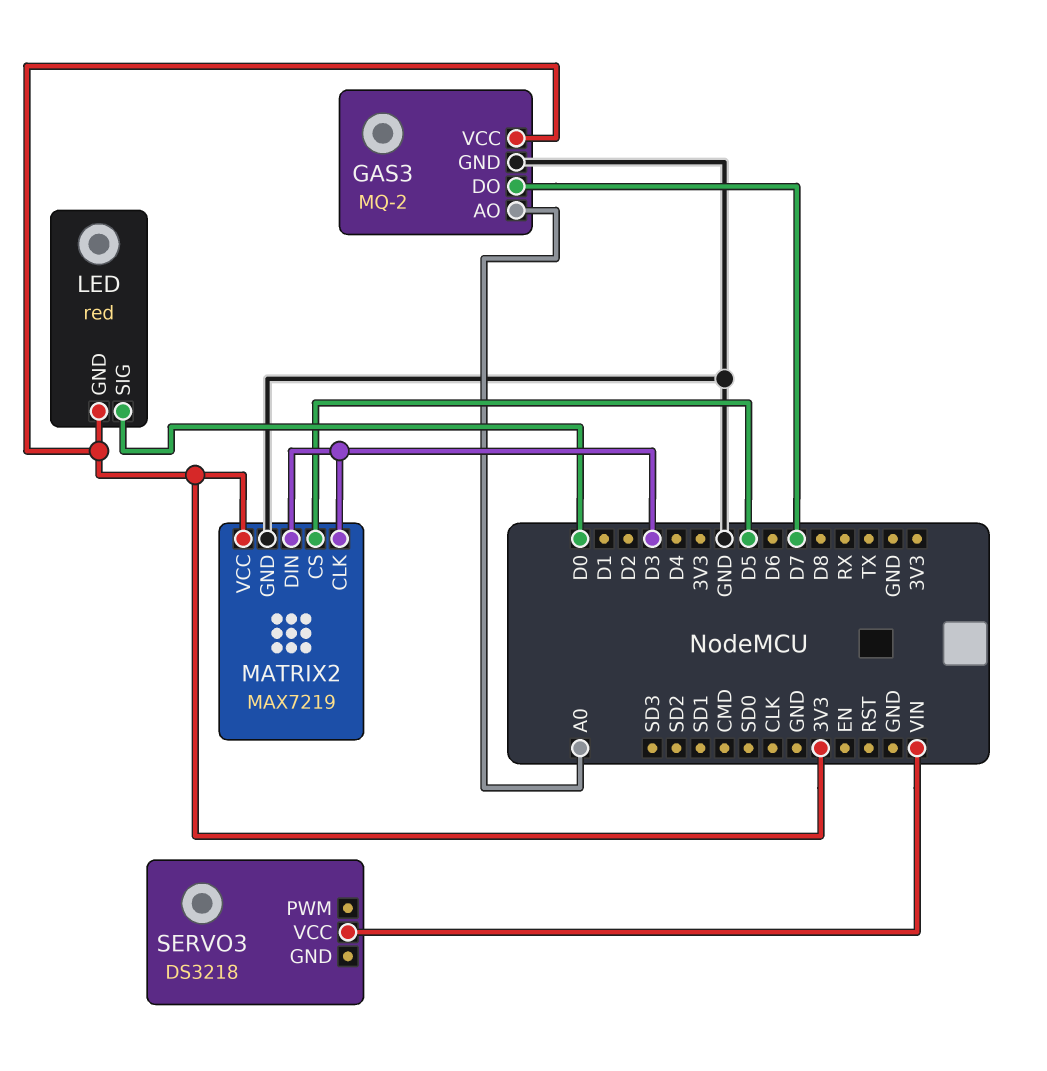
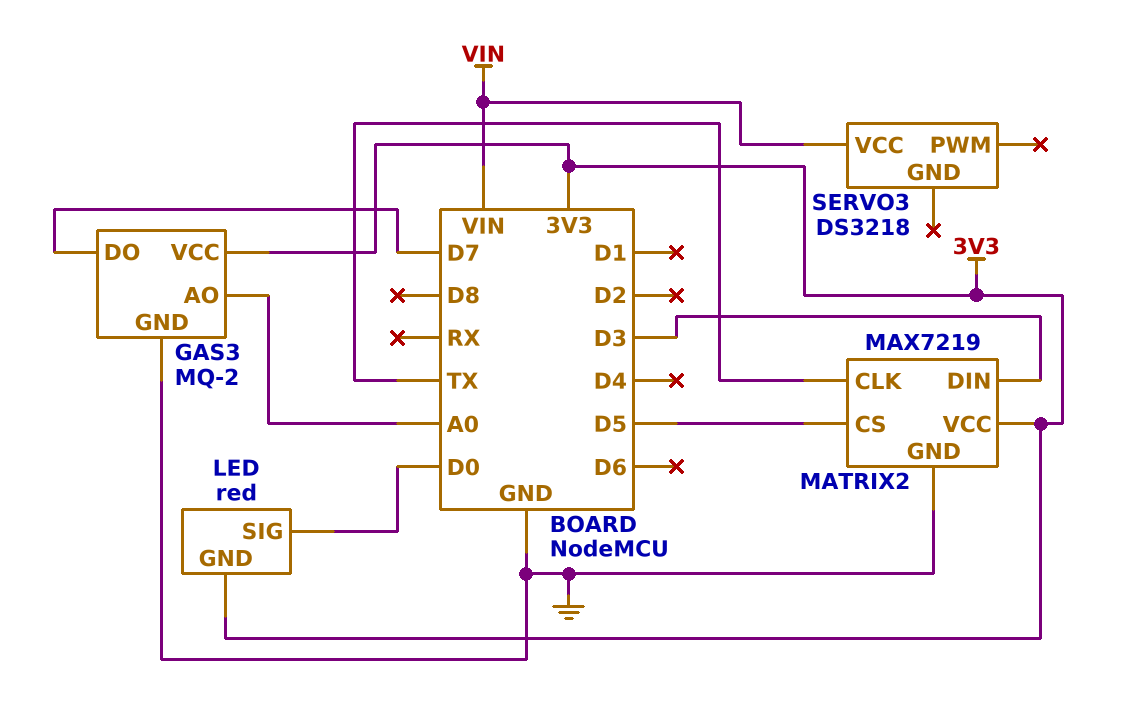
MATRIX2 pin CLK: D3 -> TX

